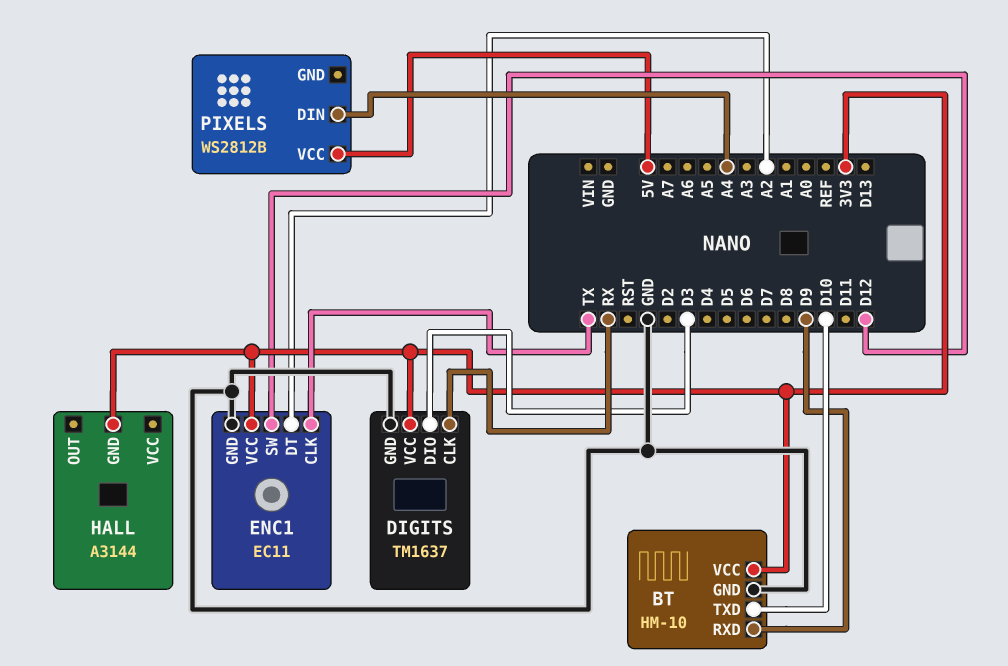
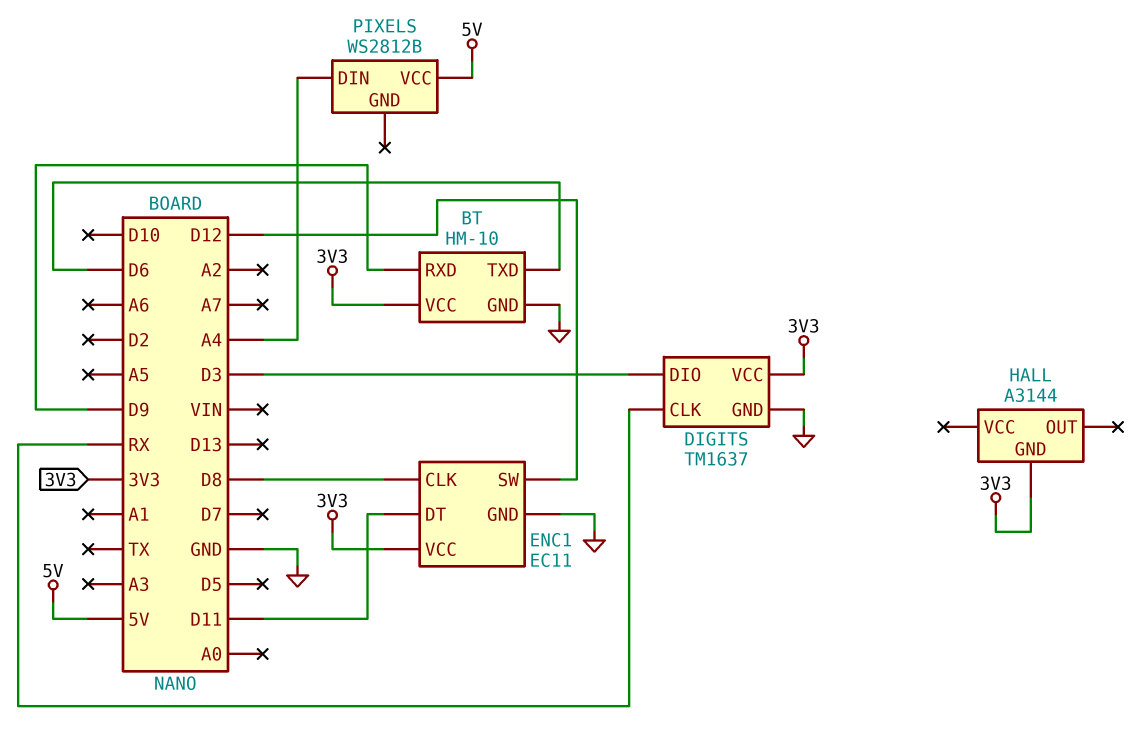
BT pin TXD: D10 -> D6
ENC1 pin CLK: TX -> D8
ENC1 pin DT: A2 -> D11

